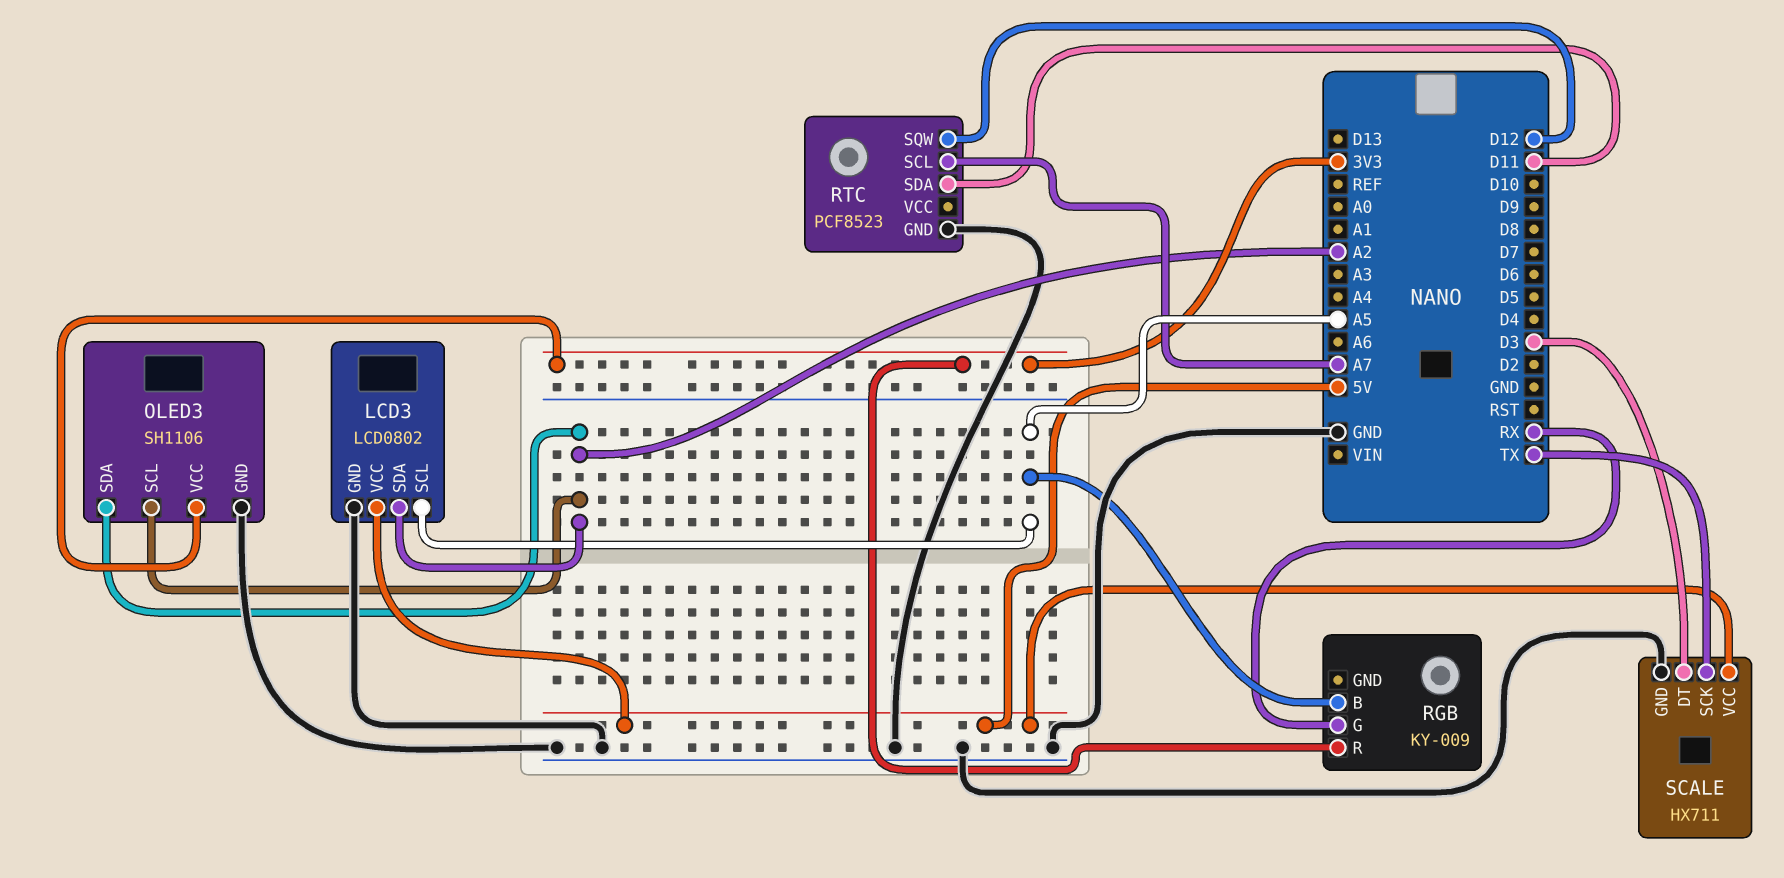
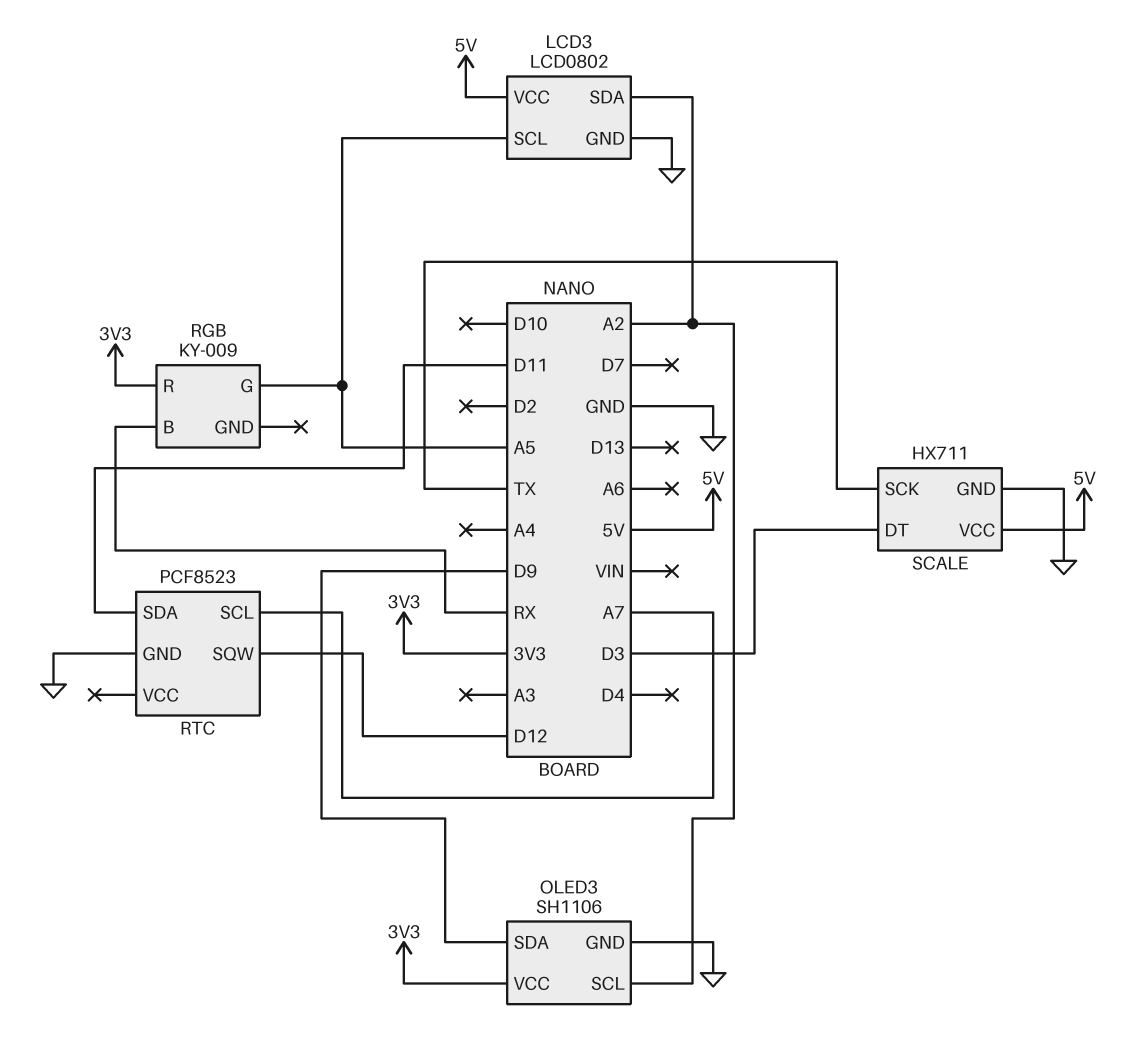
OLED3 pin SDA: A2 -> D9
RGB pin B: A5 -> RX
RGB pin G: RX -> A5

